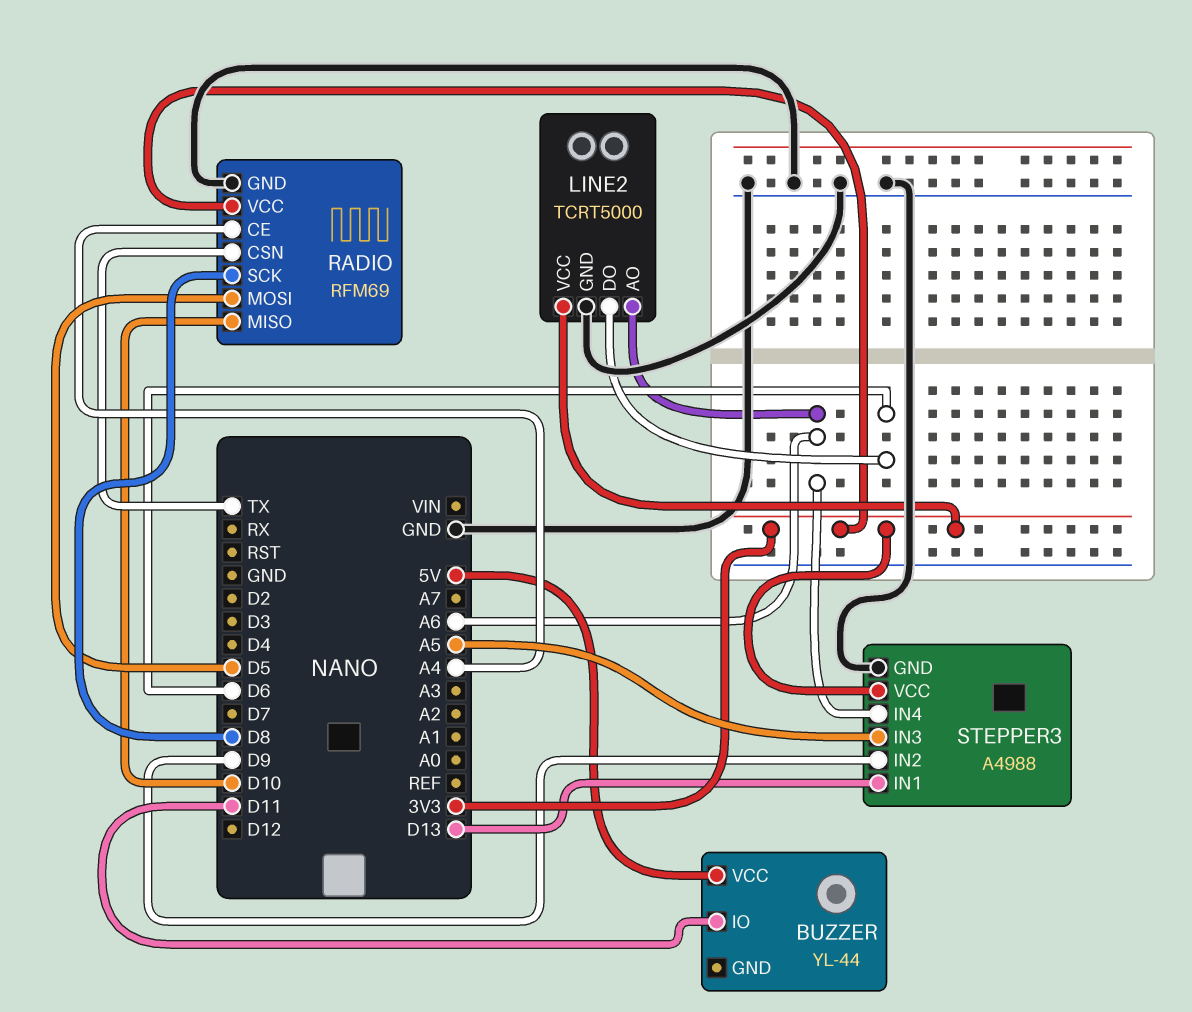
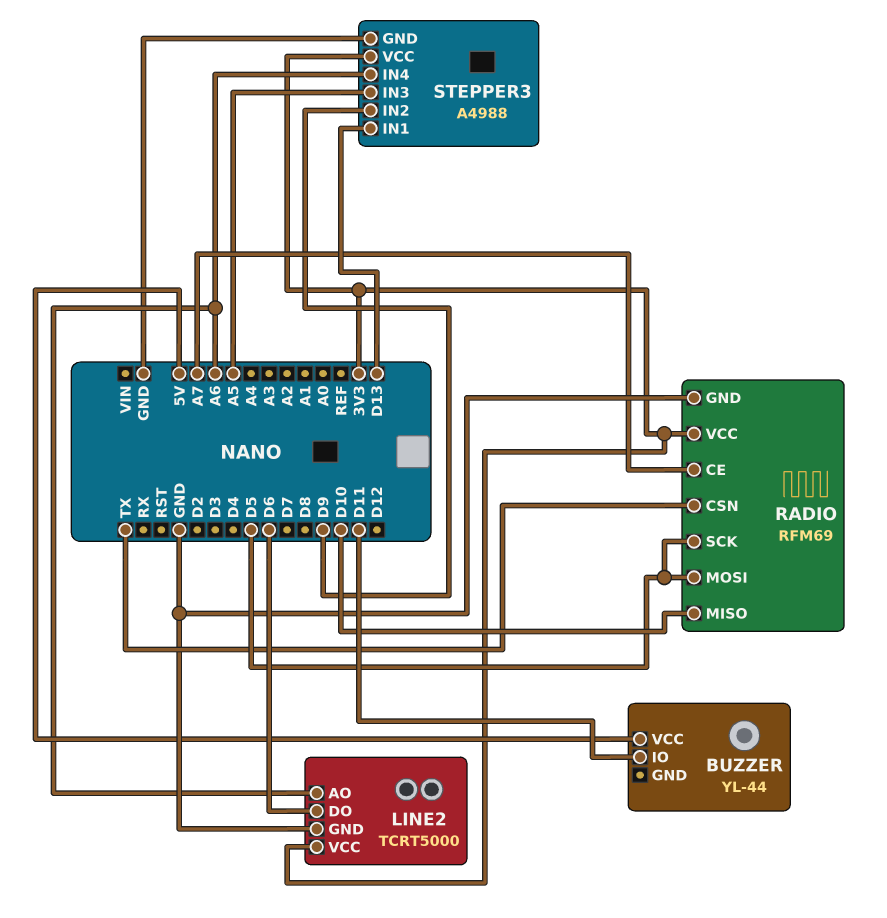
RADIO pin CE: A4 -> A7
RADIO pin SCK: D8 -> D5

